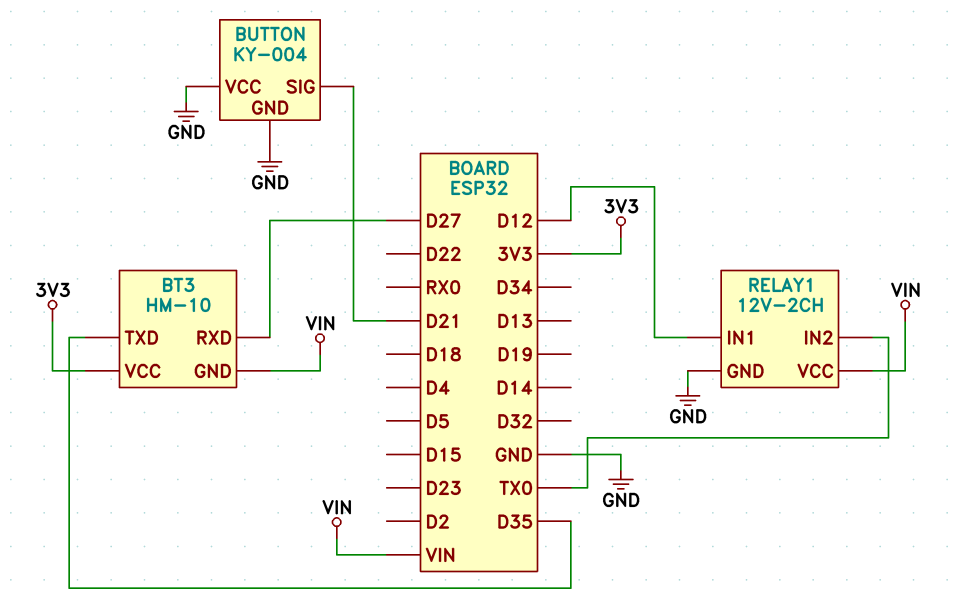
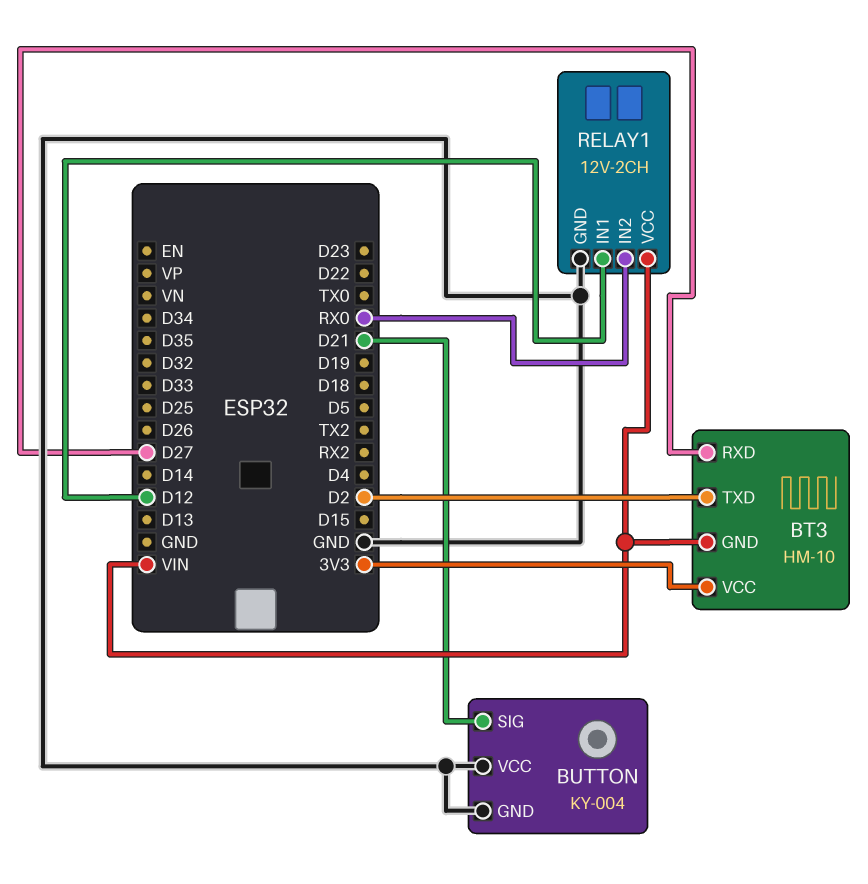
BT3 pin TXD: D35 -> D2
RELAY1 pin IN2: TX0 -> RX0

